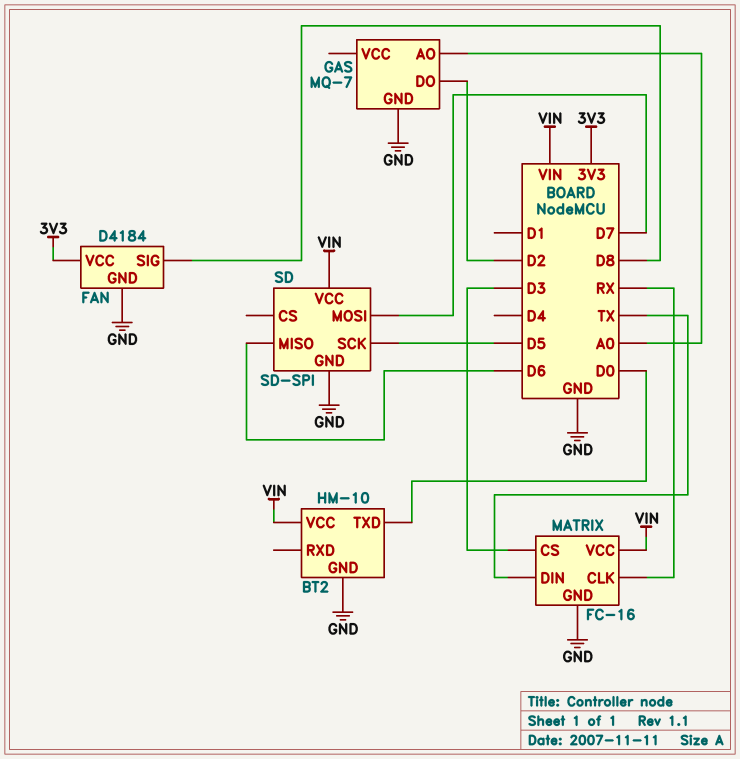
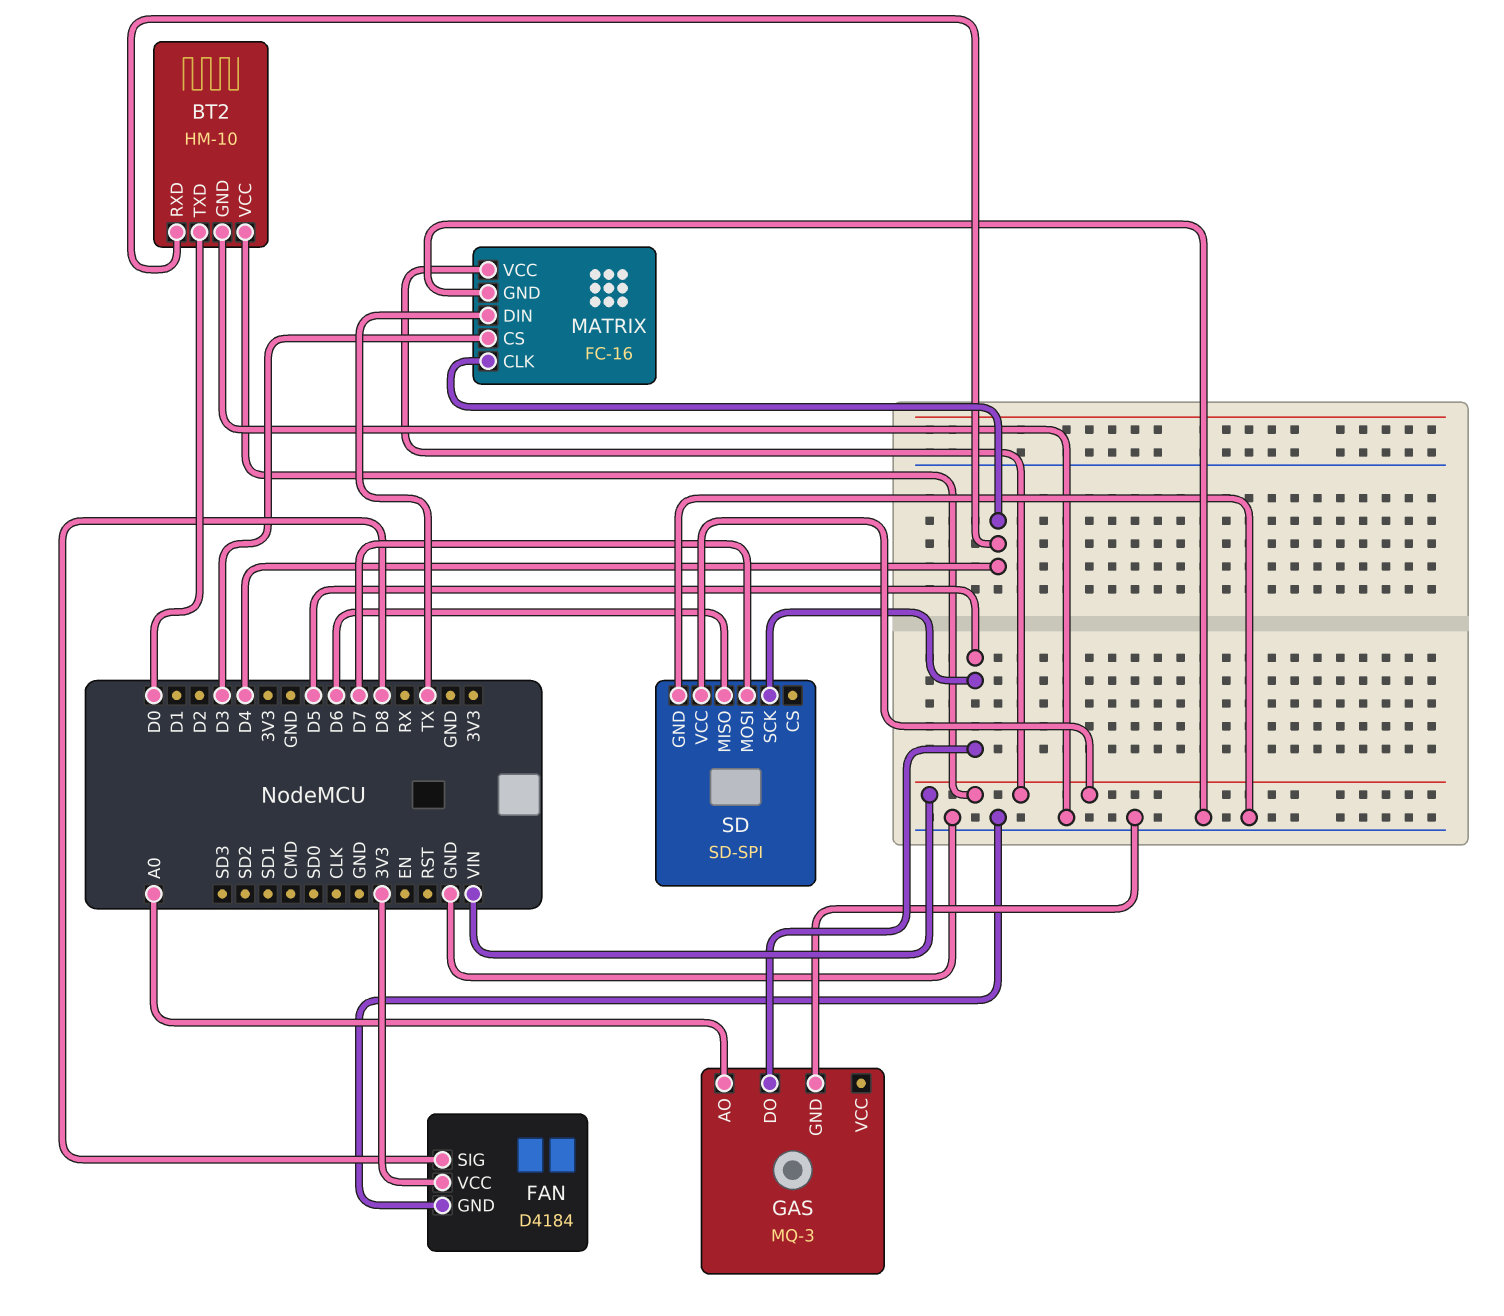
BT2 pin RXD: none -> D4
GAS: MQ-7 -> MQ-3
GAS pin DO: D2 -> D5
MATRIX pin CLK: RX -> D4

